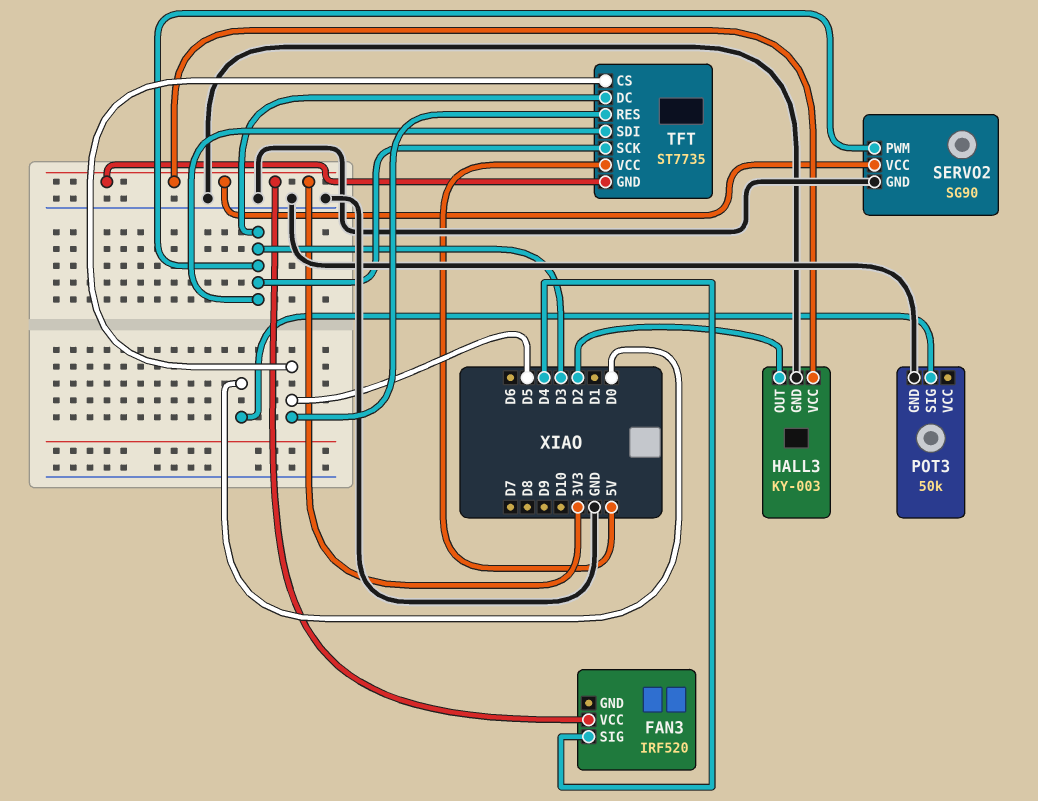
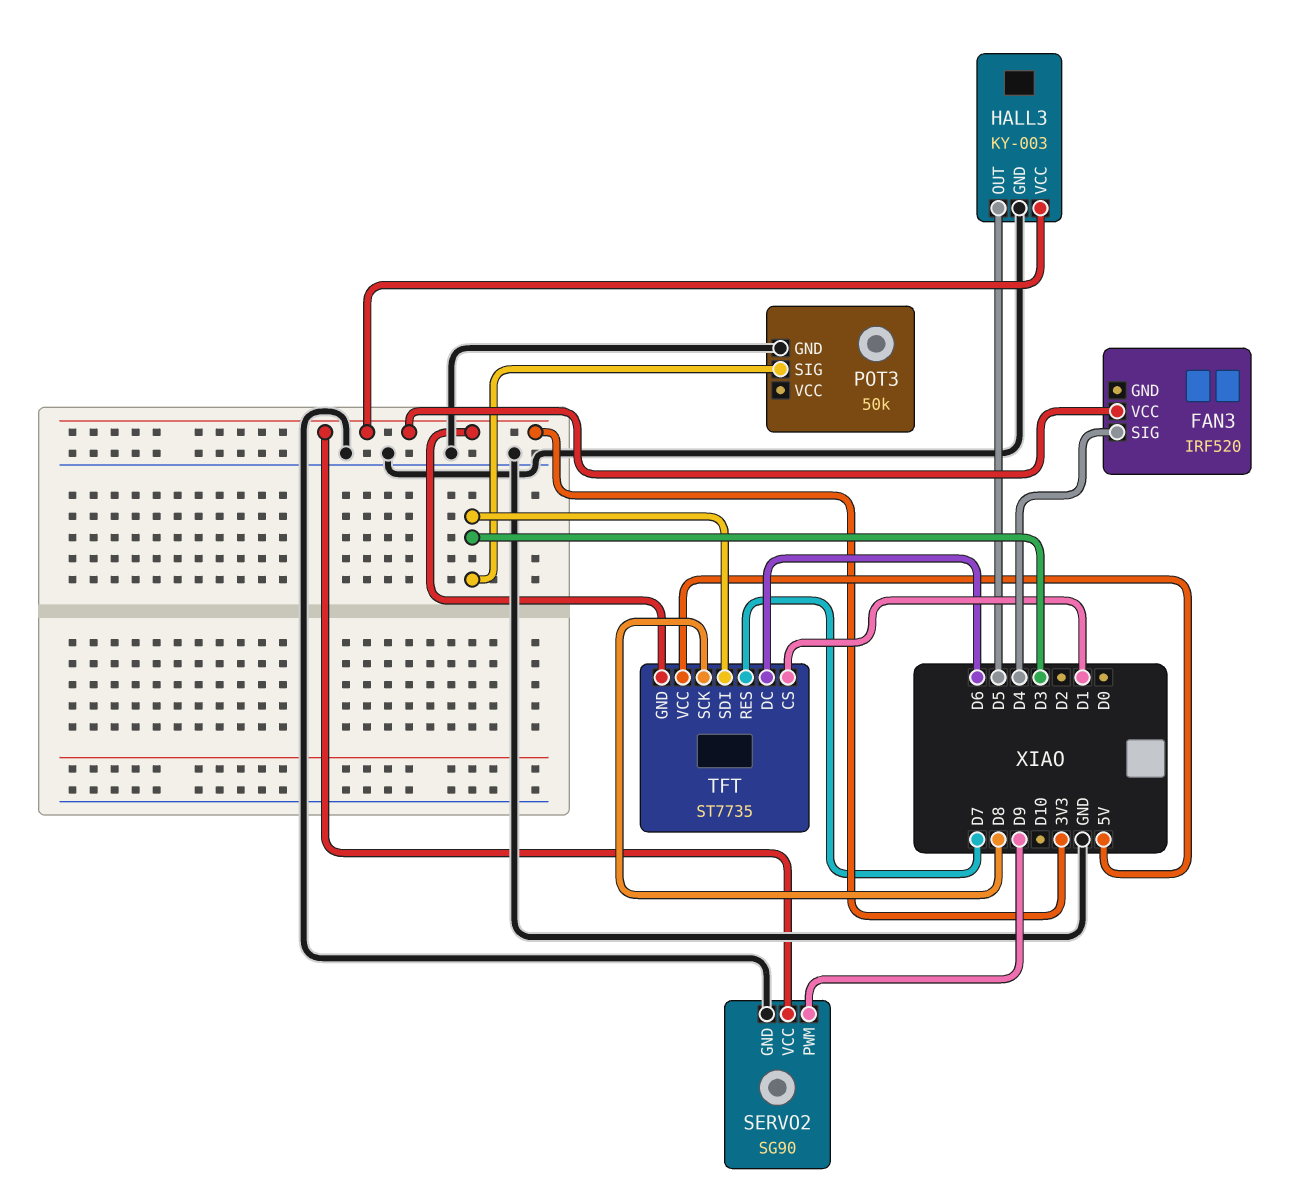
HALL3 pin OUT: D2 -> D5
POT3 pin SIG: D0 -> D3
SERVO2 pin PWM: D3 -> D9
TFT pin CS: D5 -> D1
TFT pin DC: D3 -> D6
TFT pin RES: D5 -> D7
TFT pin SCK: D3 -> D8

